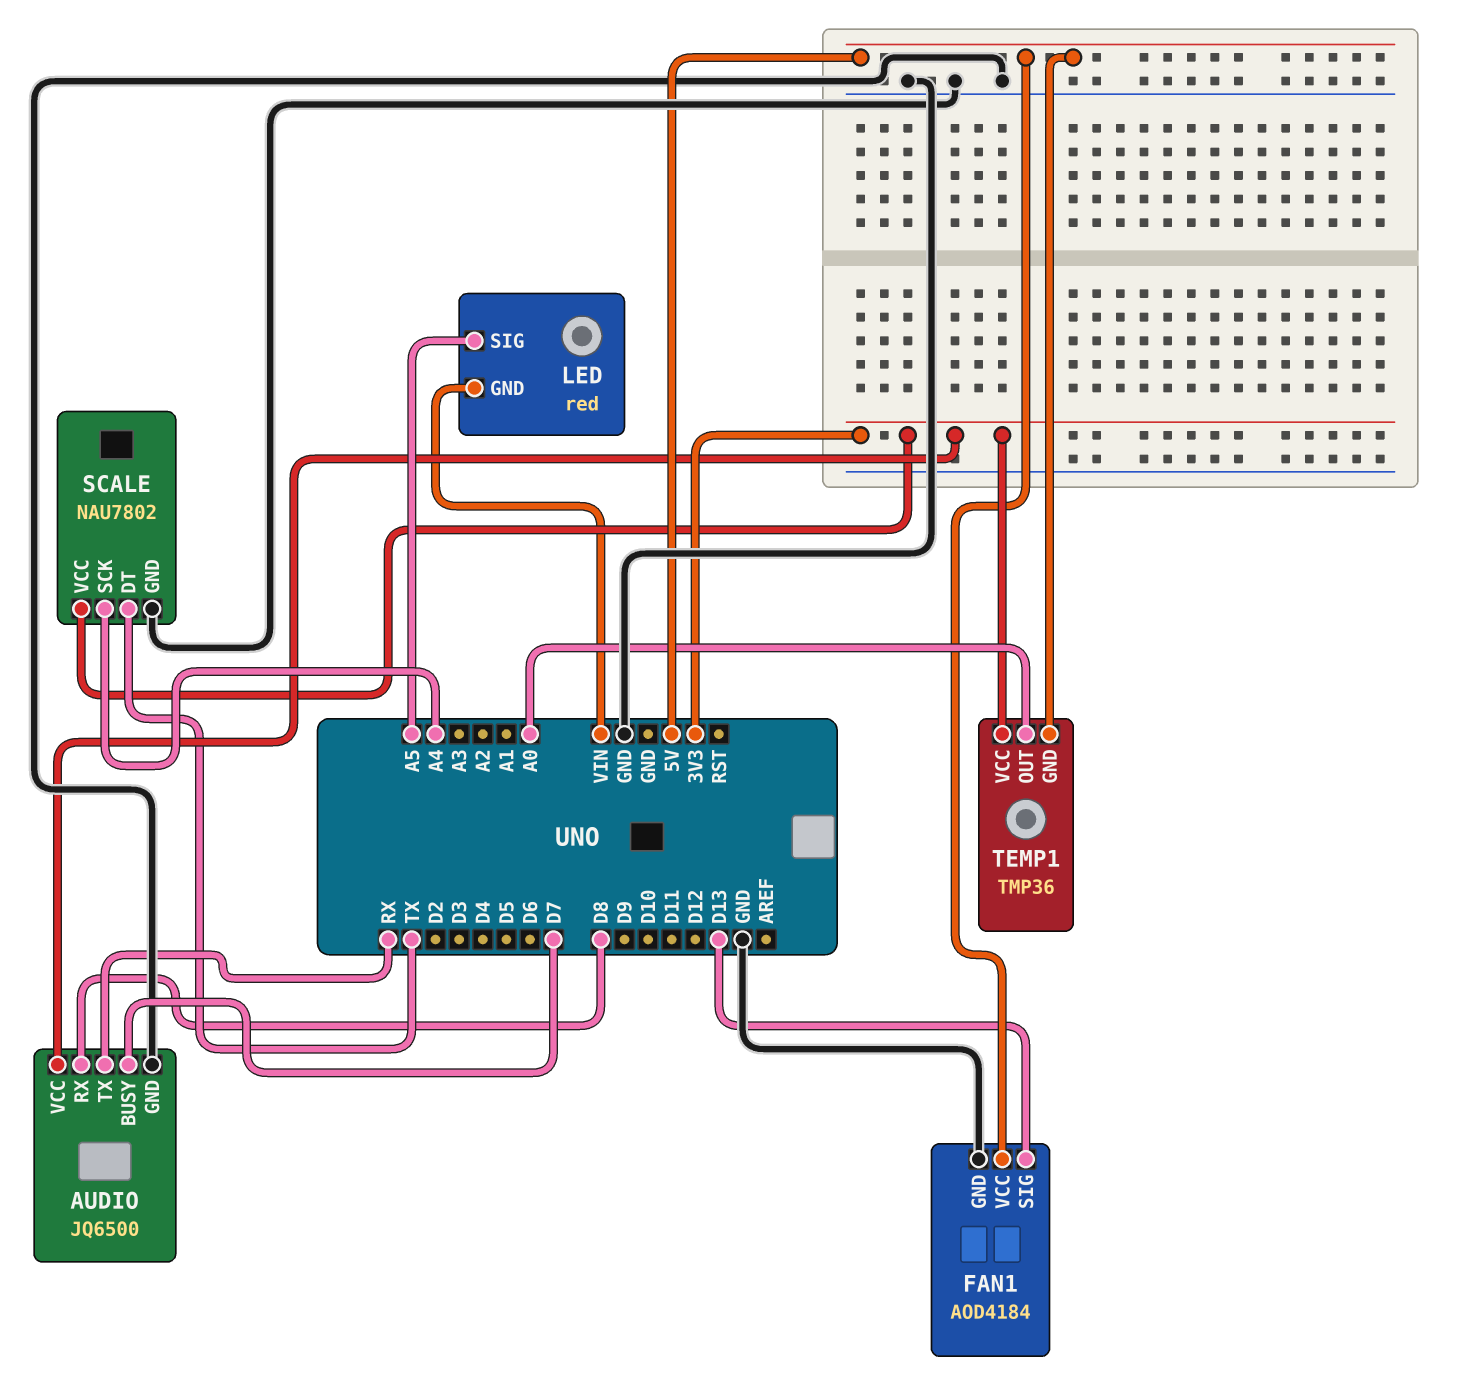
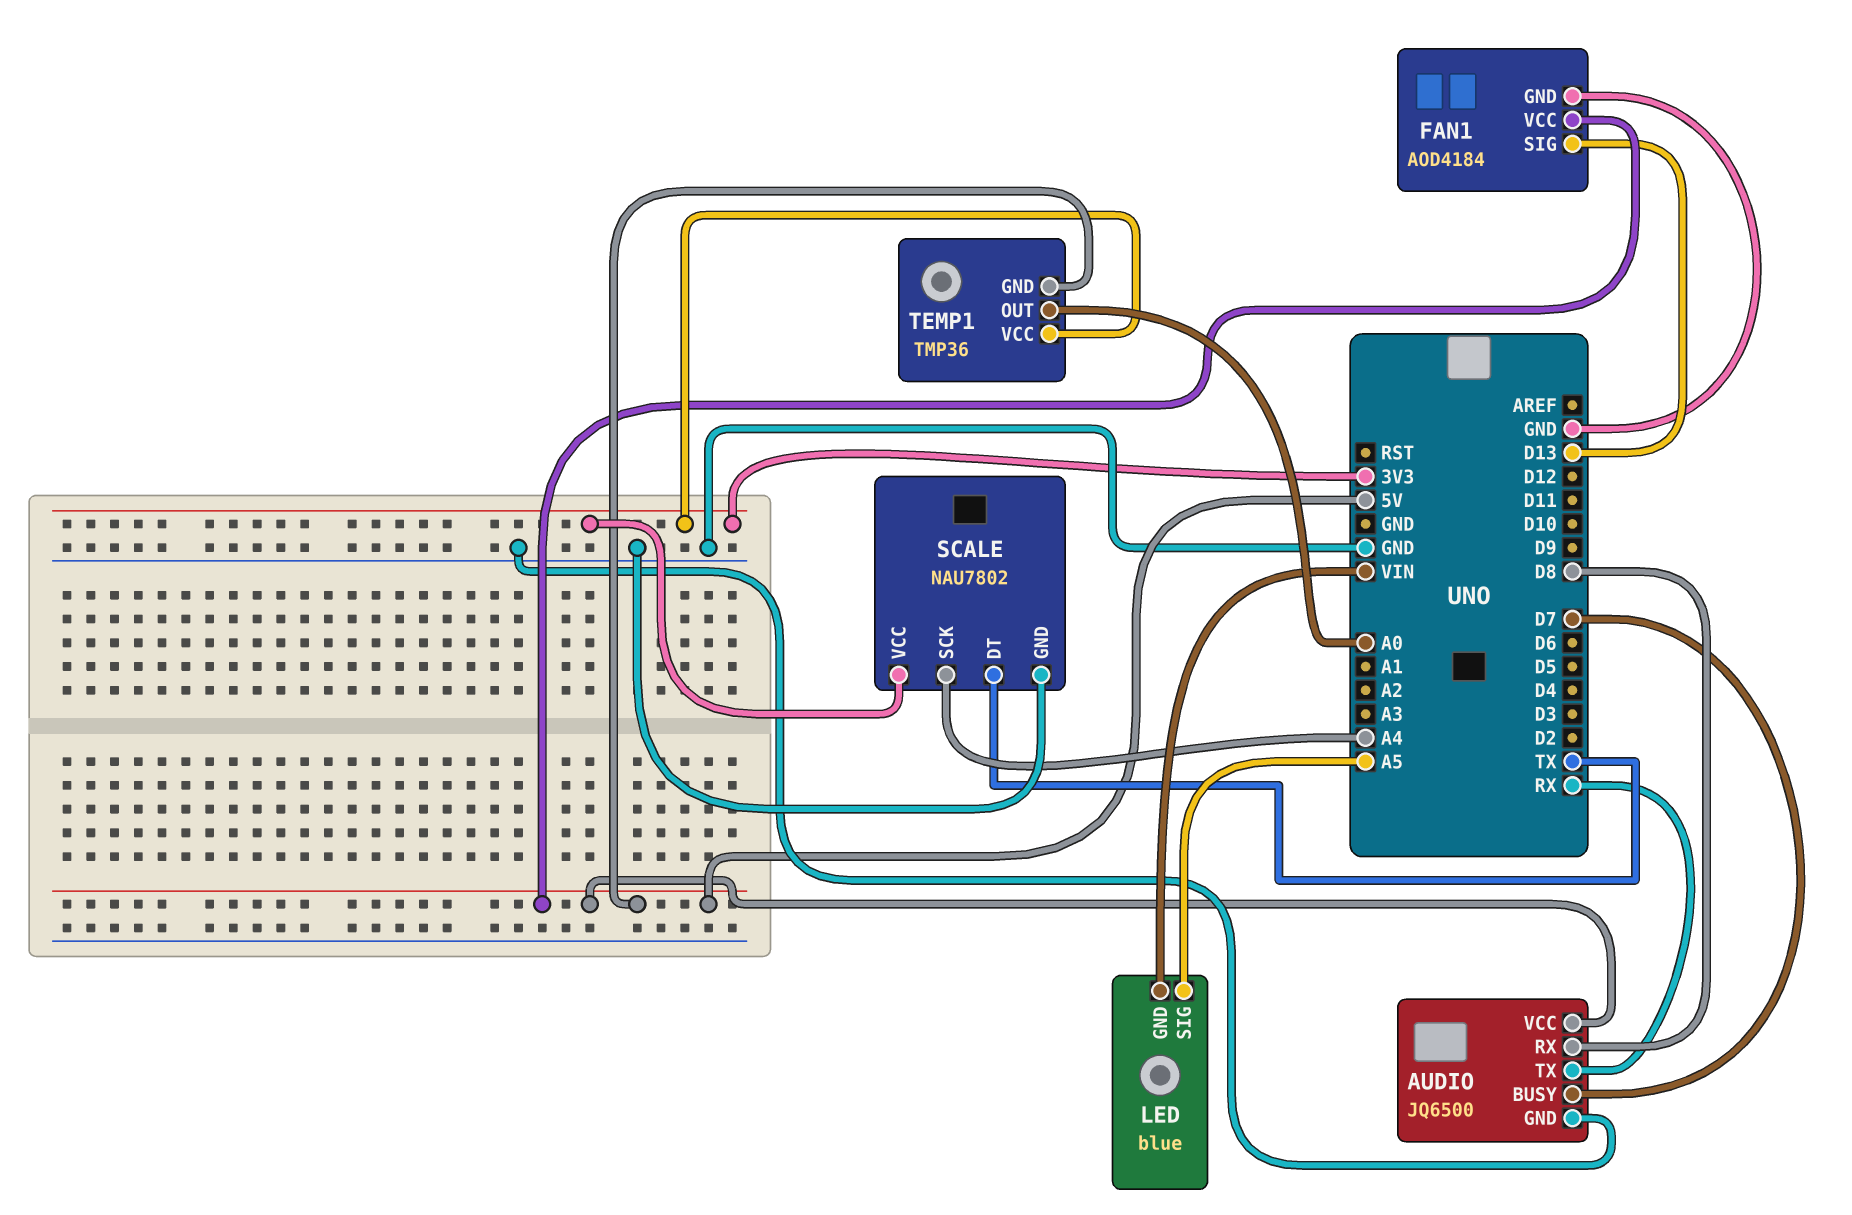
AUDIO pin VCC: 3V3 -> 5V
LED: red -> blue

